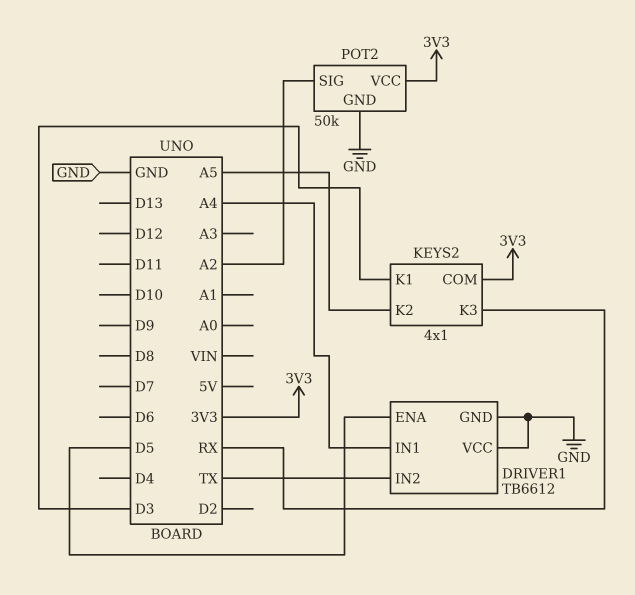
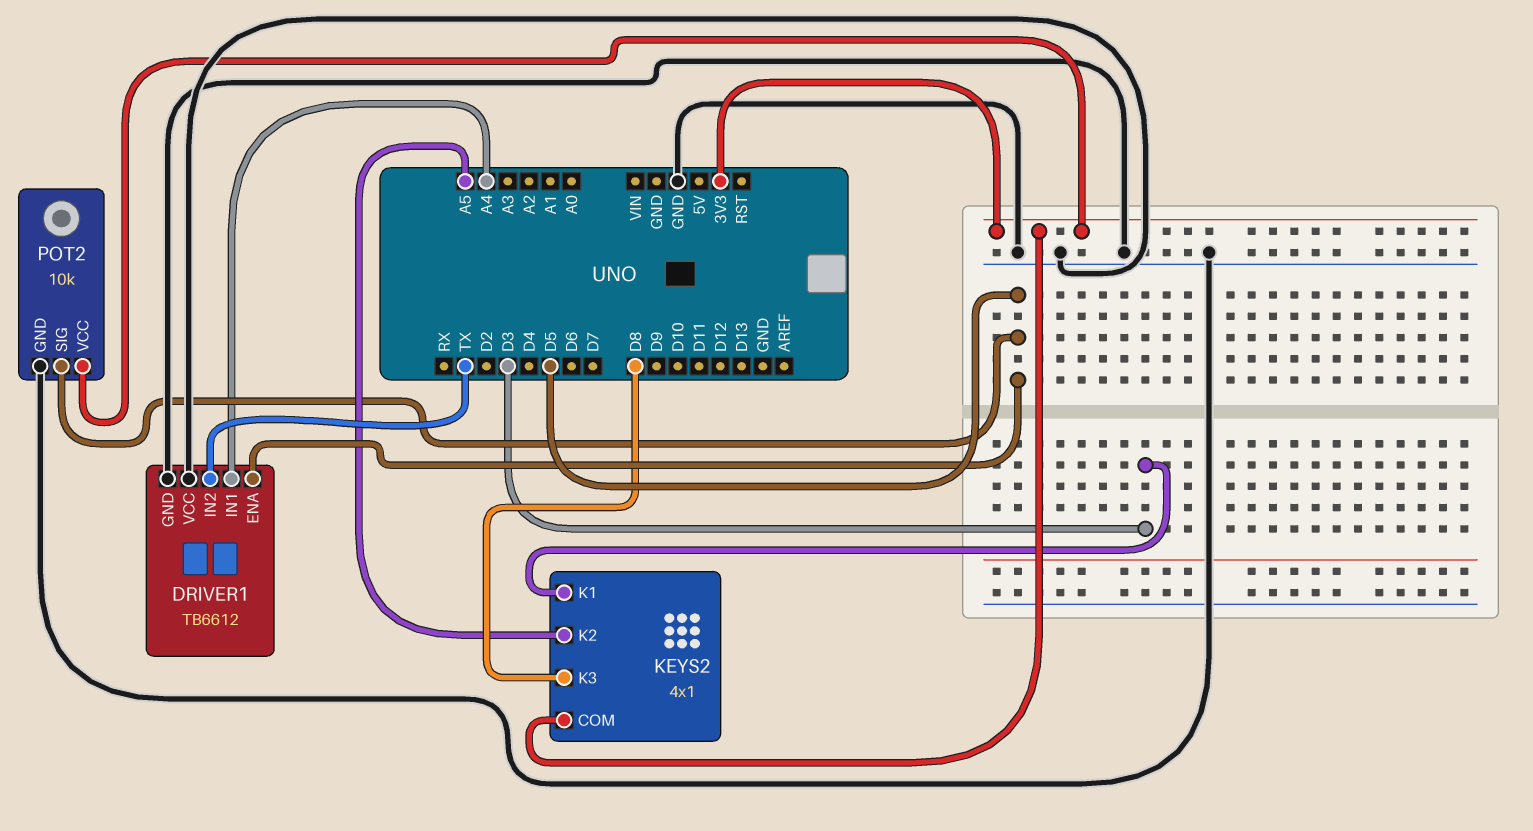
KEYS2 pin K3: RX -> D8
POT2: 50k -> 10k
POT2 pin SIG: A2 -> D5

